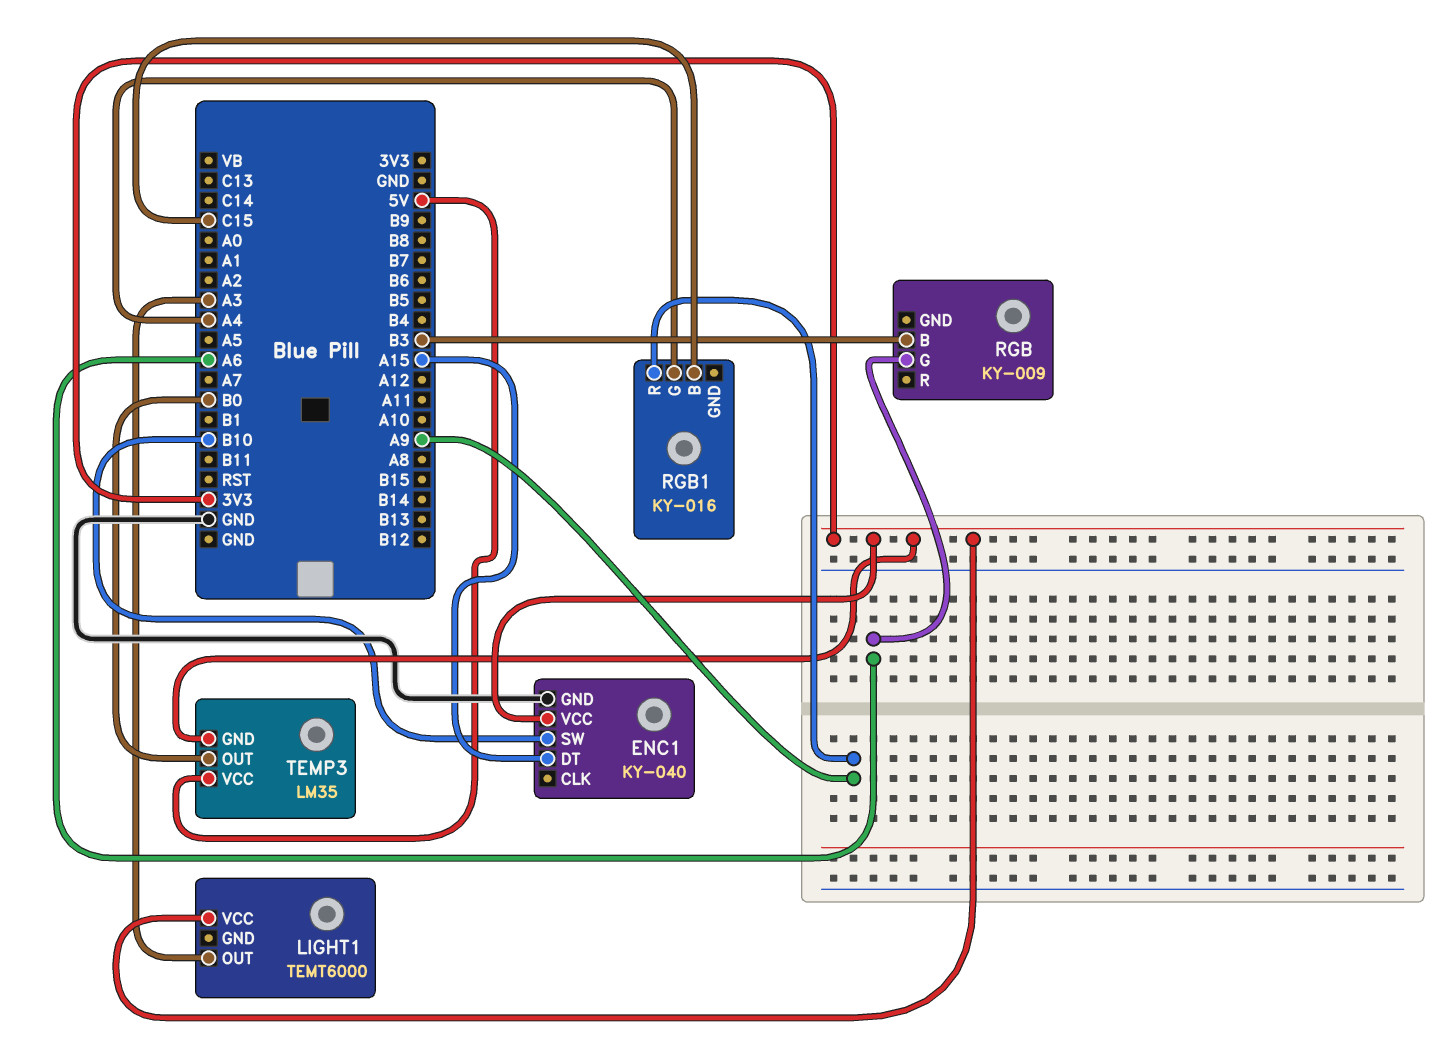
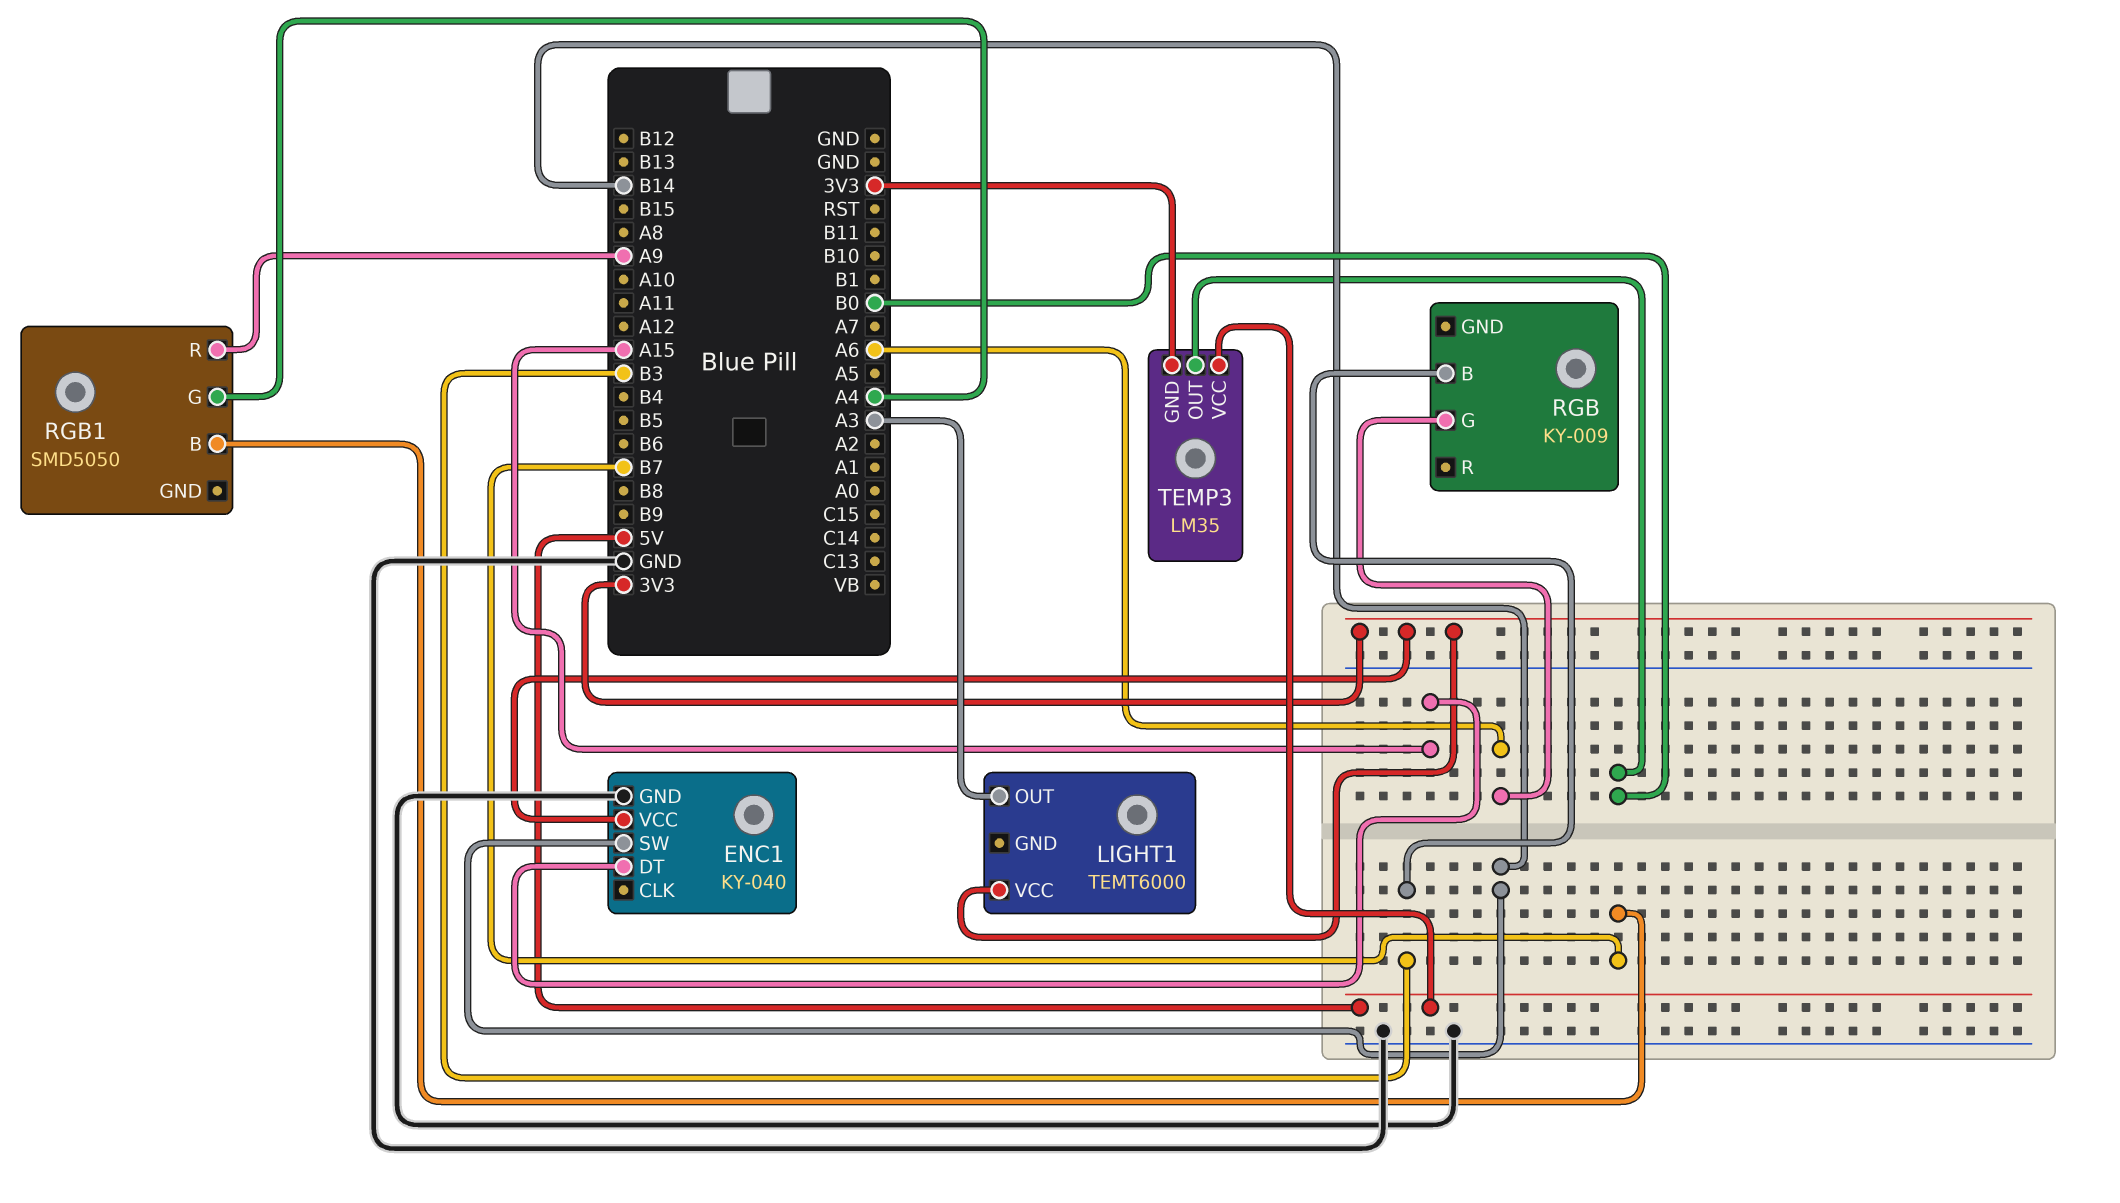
ENC1 pin SW: B10 -> B14
RGB1: KY-016 -> SMD5050
RGB1 pin B: C15 -> B7

